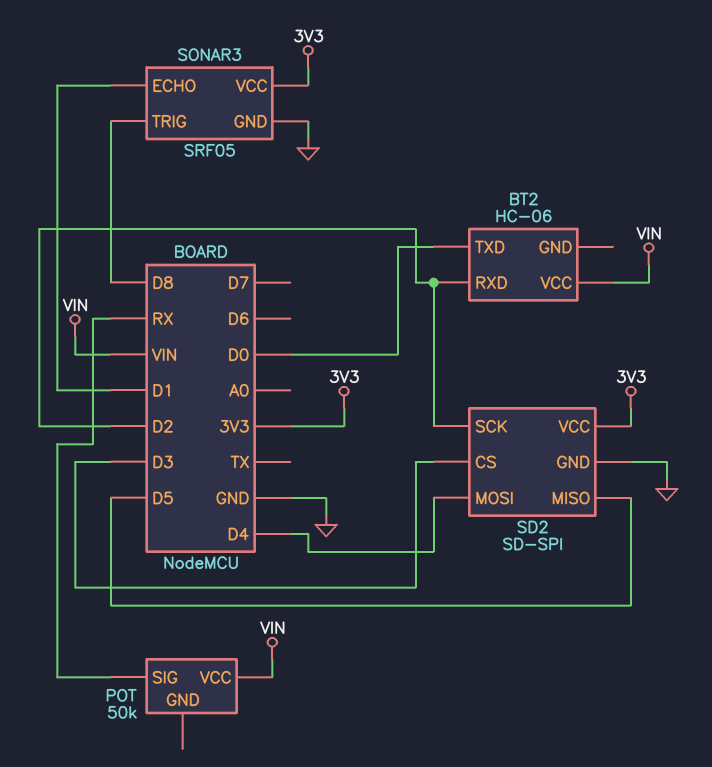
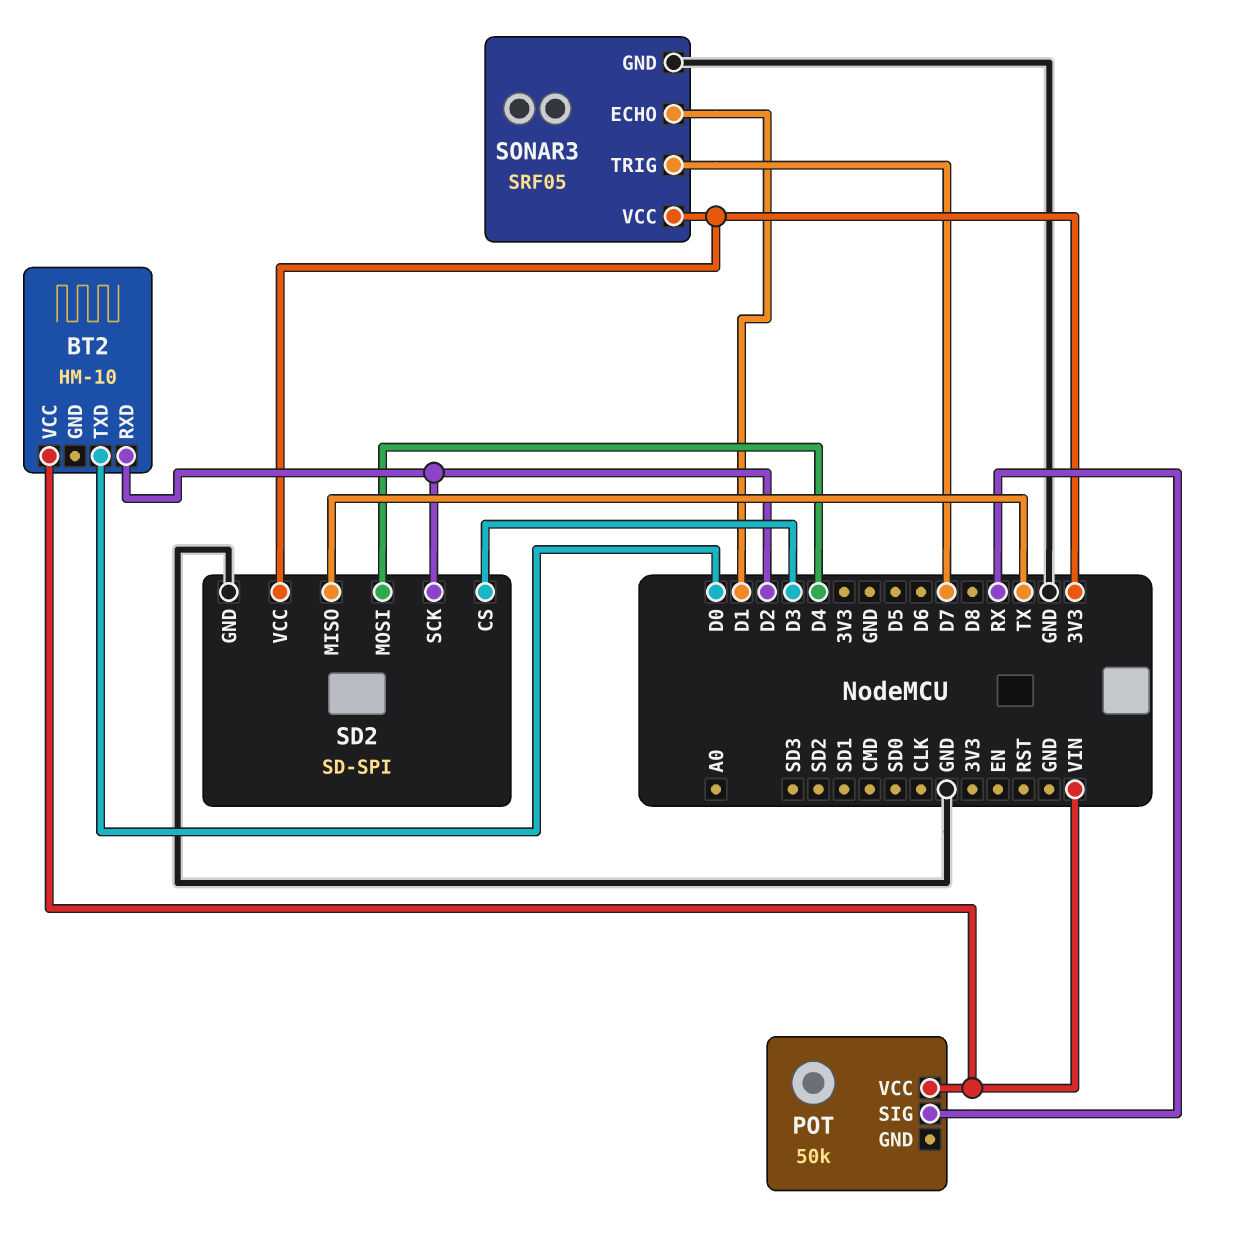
BT2: HC-06 -> HM-10
SD2 pin MISO: D5 -> TX
SONAR3 pin TRIG: D8 -> D7

